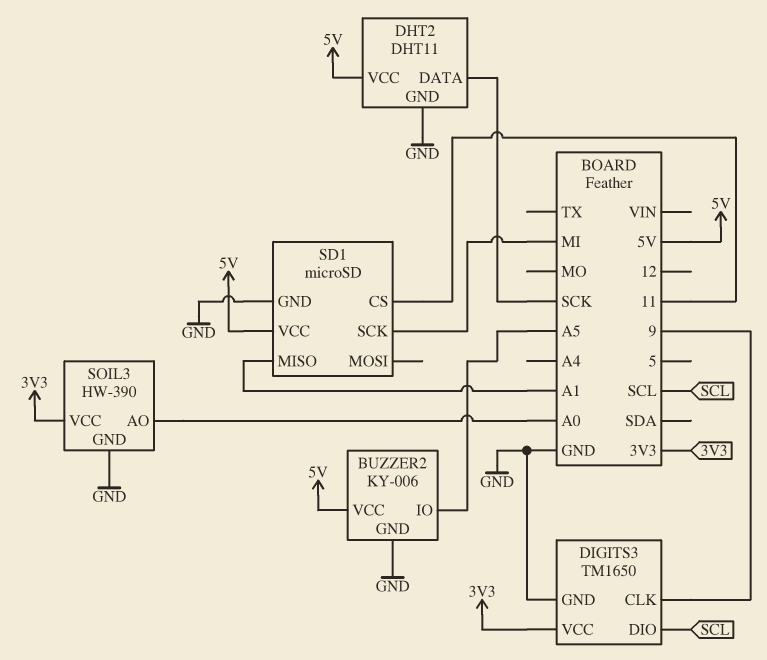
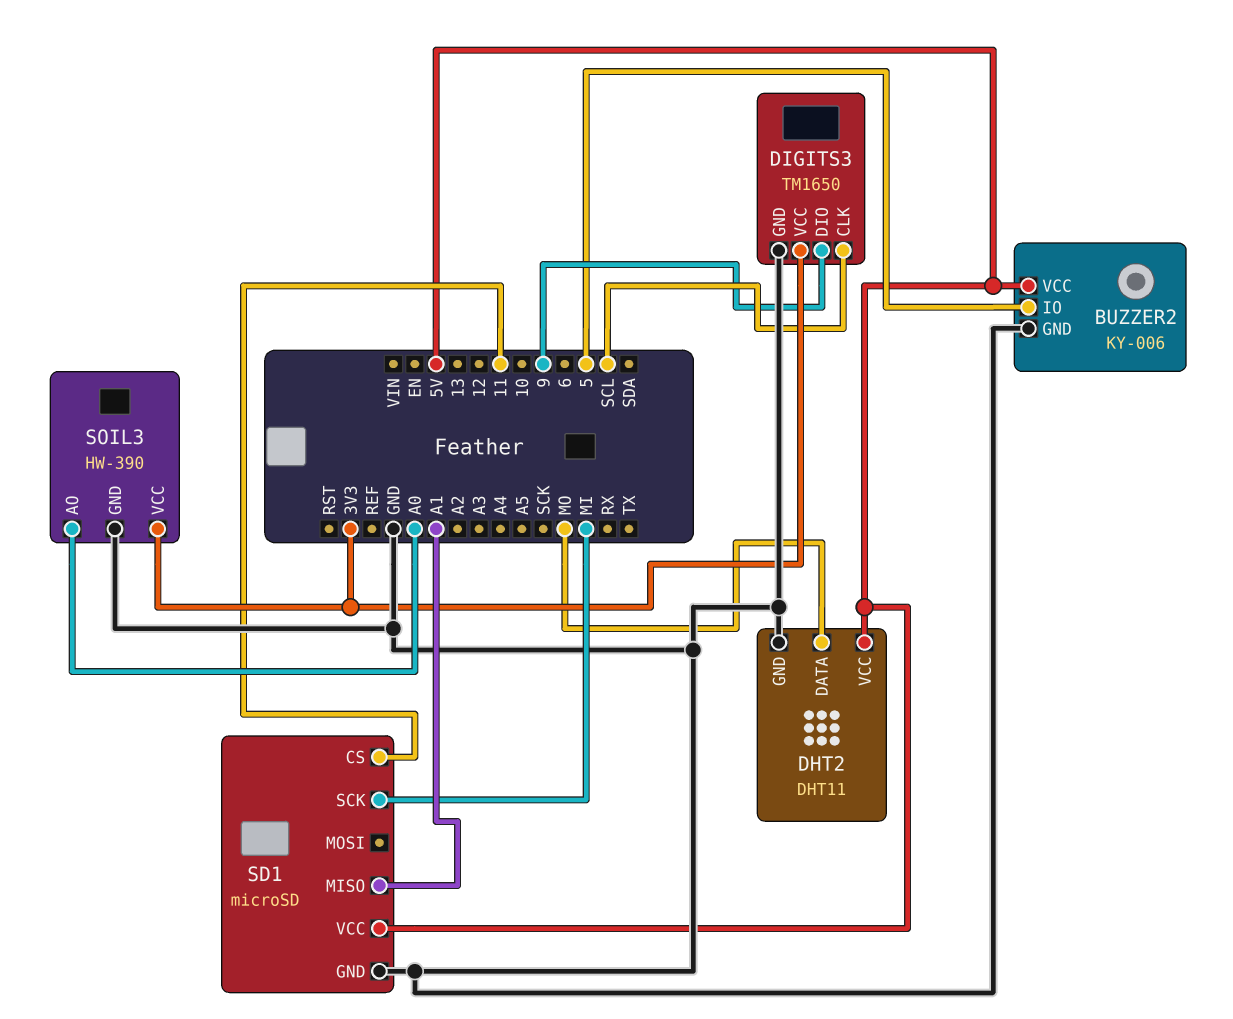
BUZZER2 pin IO: A5 -> 5
DHT2 pin DATA: SCK -> MO
DIGITS3 pin CLK: 9 -> SCL
DIGITS3 pin DIO: SCL -> 9

